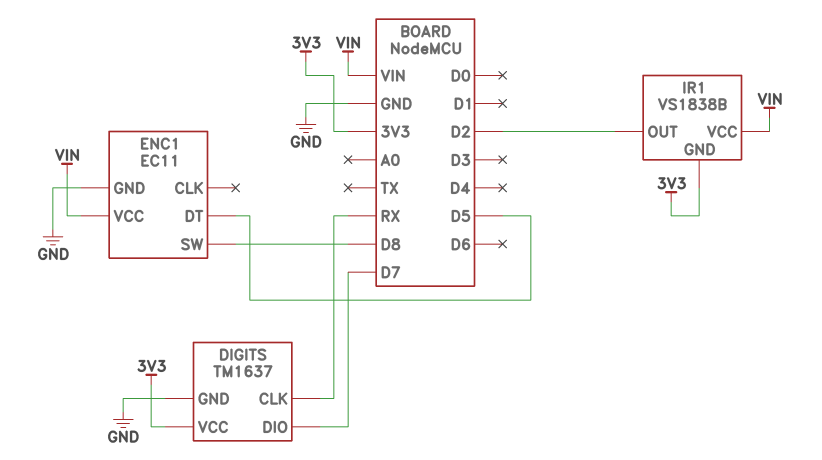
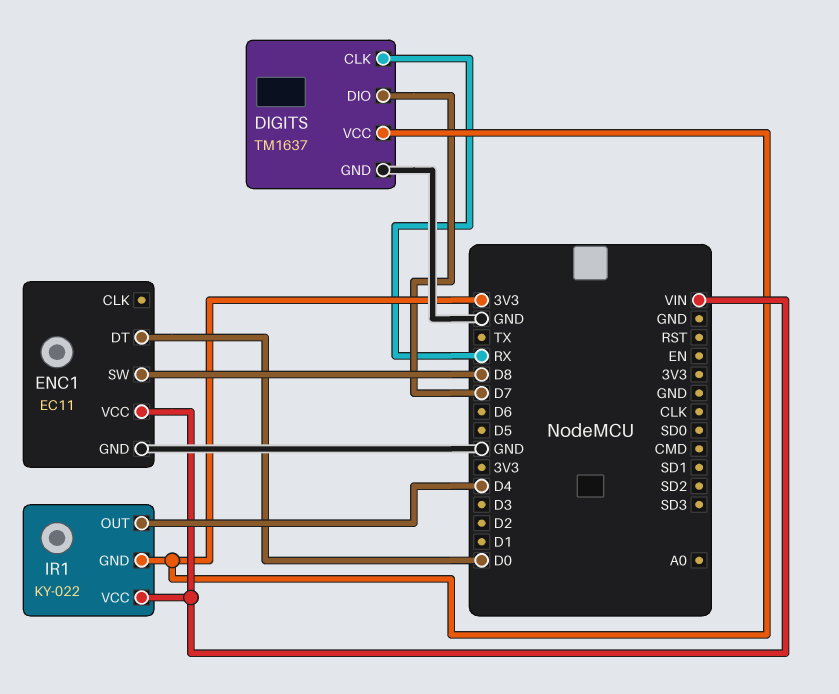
ENC1 pin DT: D5 -> D0
IR1: VS1838B -> KY-022
IR1 pin OUT: D2 -> D4

